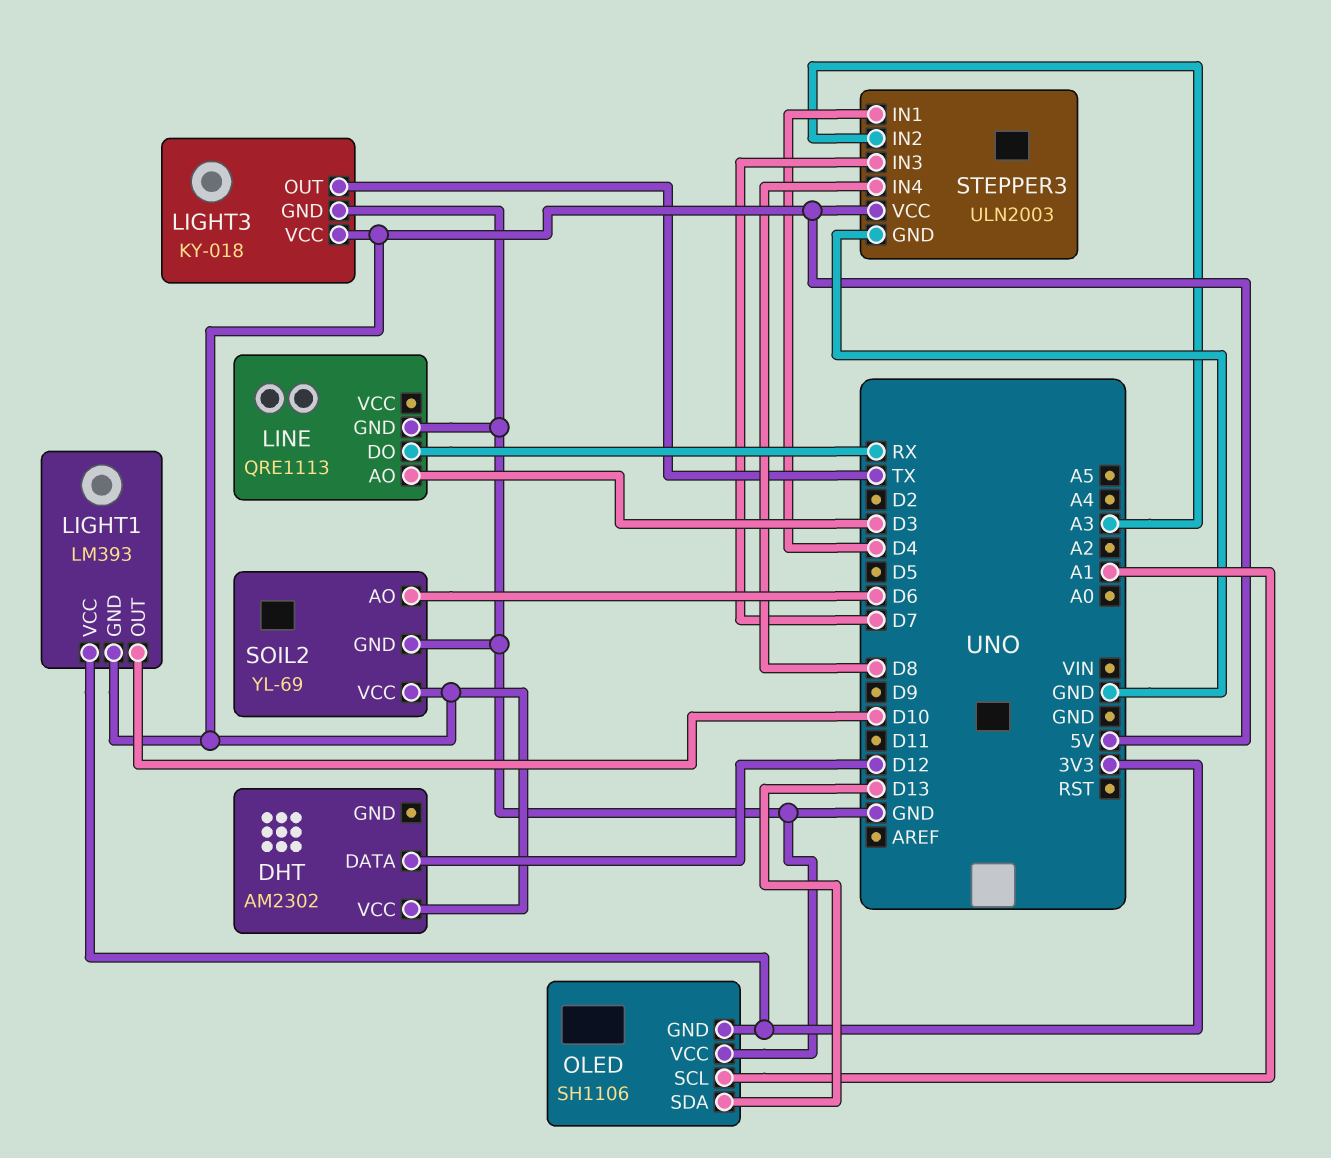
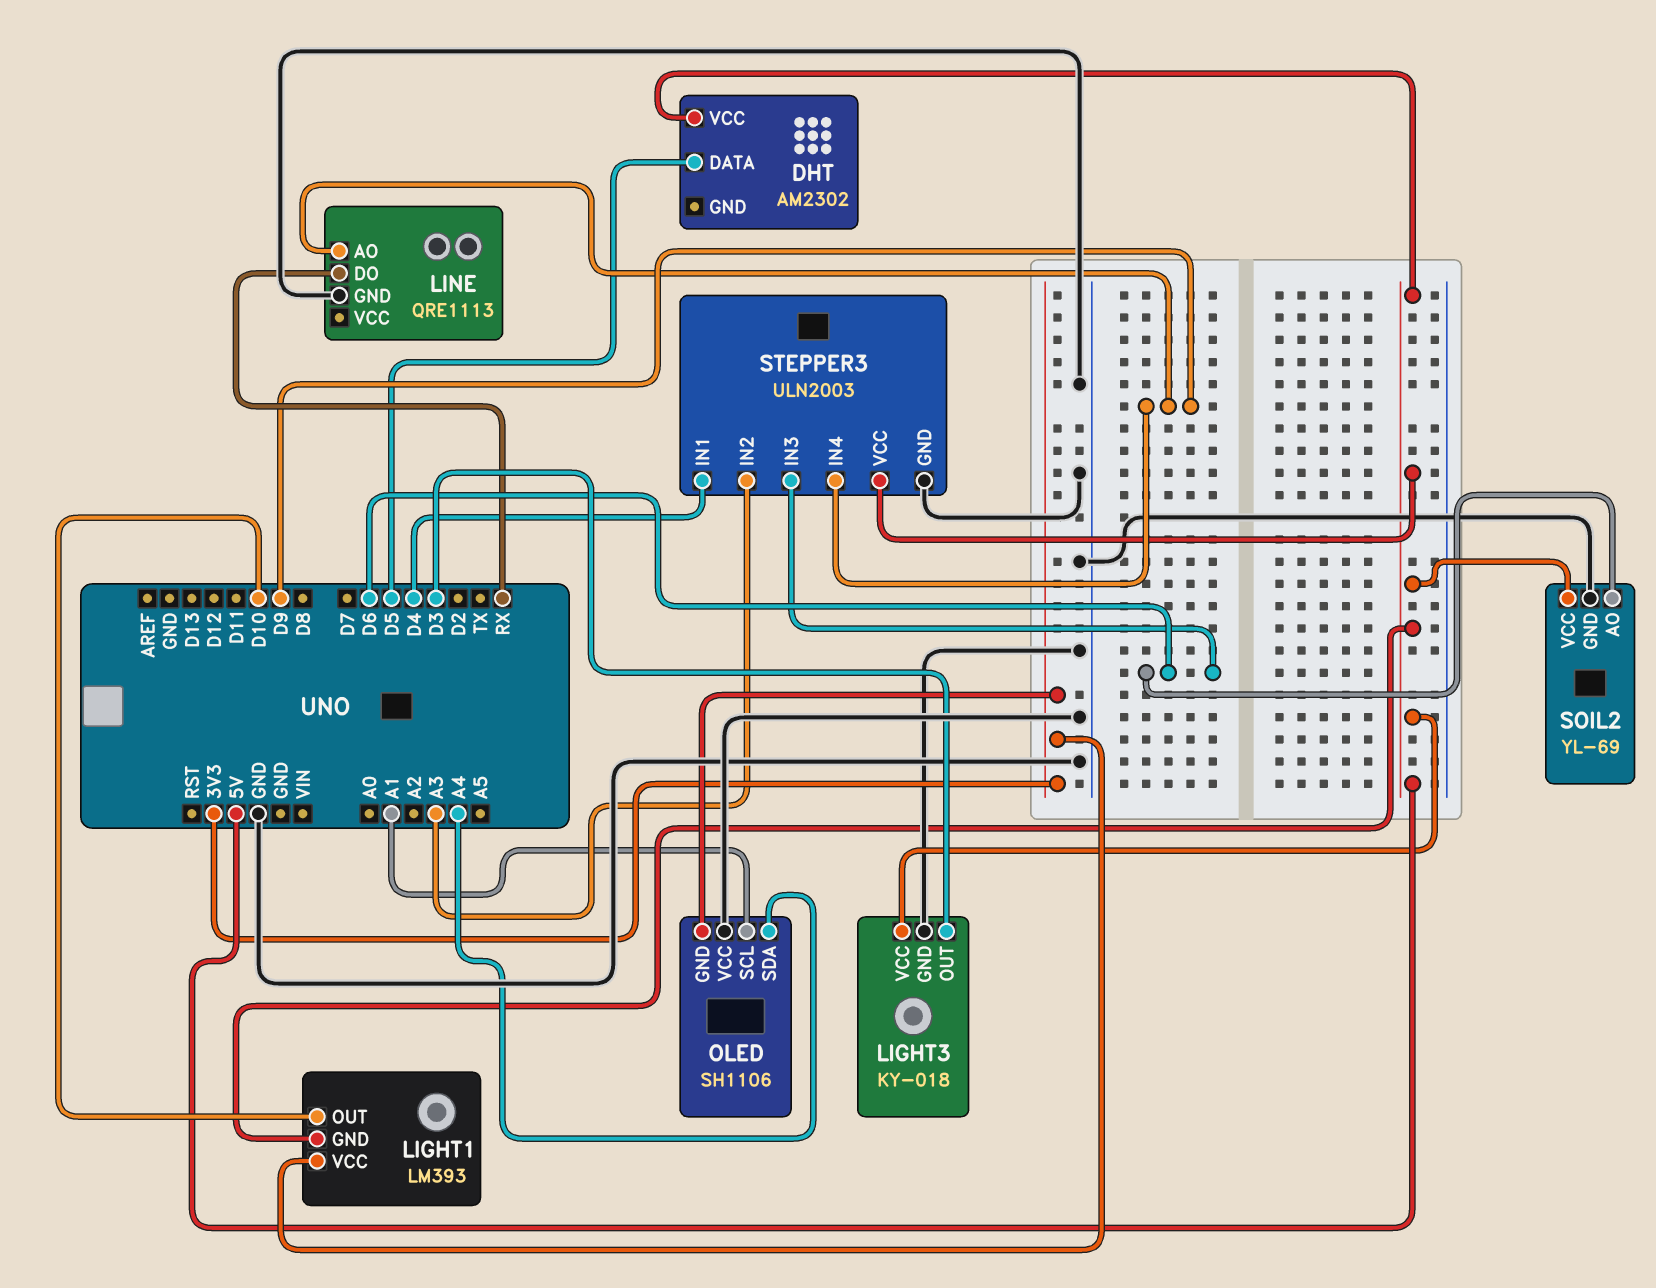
DHT pin DATA: D12 -> D5
LIGHT3 pin OUT: TX -> D3
LINE pin AO: D3 -> D9
OLED pin SDA: D13 -> A4
STEPPER3 pin IN3: D7 -> D6
STEPPER3 pin IN4: D8 -> D9

